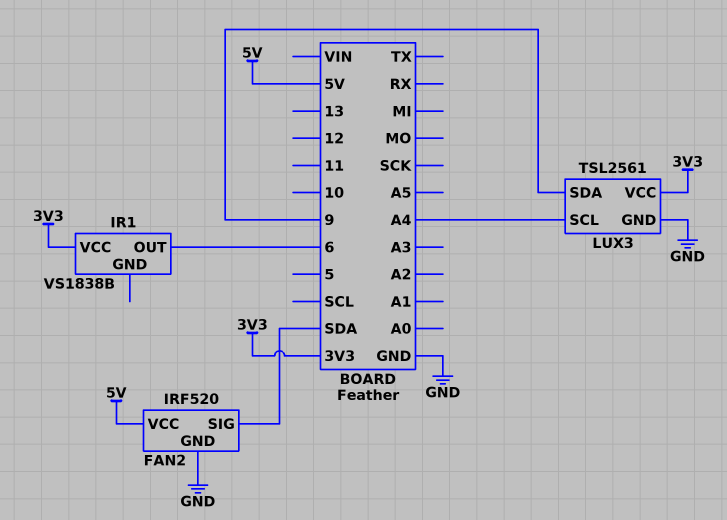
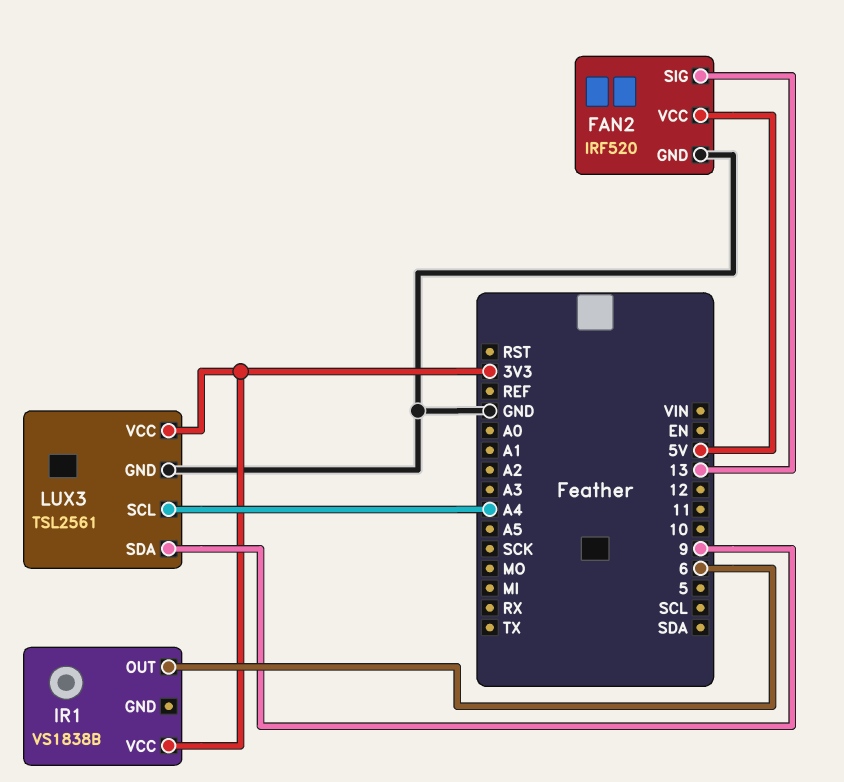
FAN2 pin SIG: SDA -> 13

